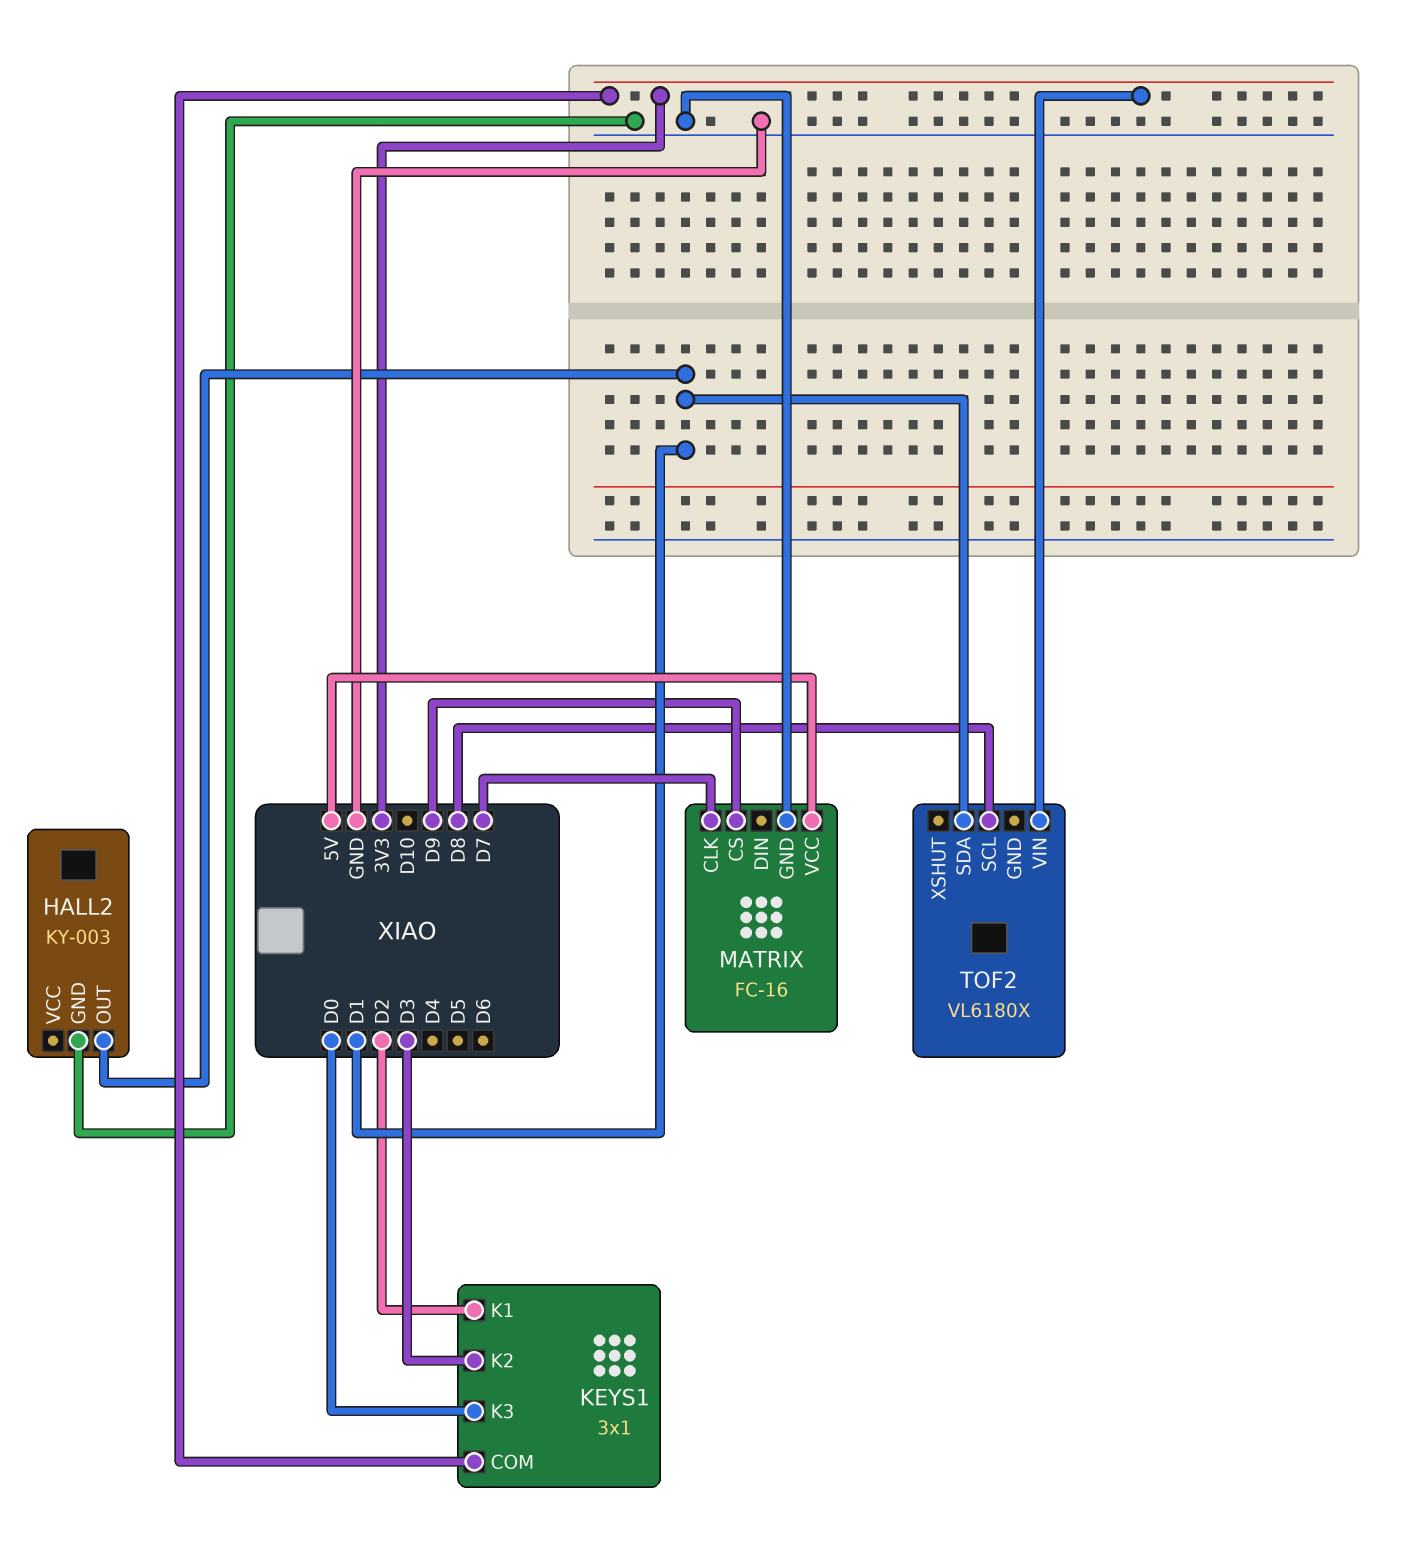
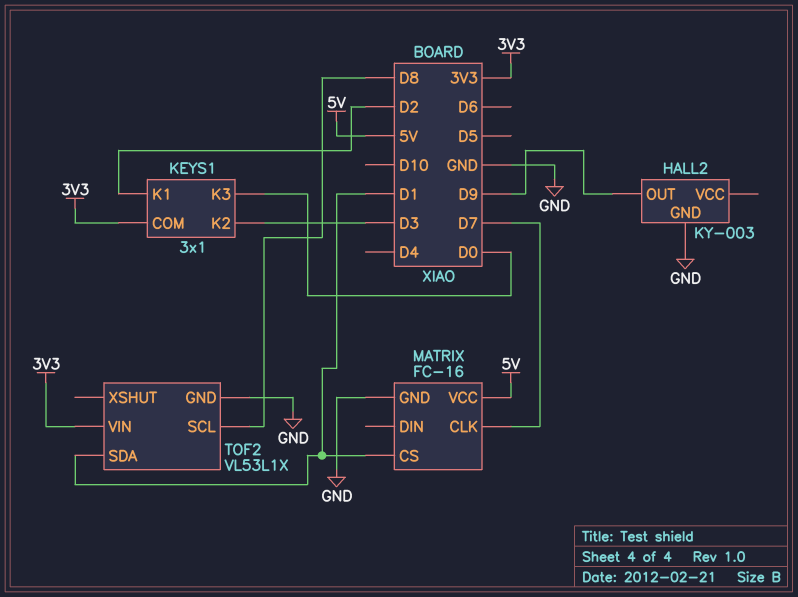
HALL2 pin OUT: D1 -> D9
MATRIX pin CS: D9 -> D1
TOF2: VL6180X -> VL53L1X
TOF2 pin GND: none -> GND

